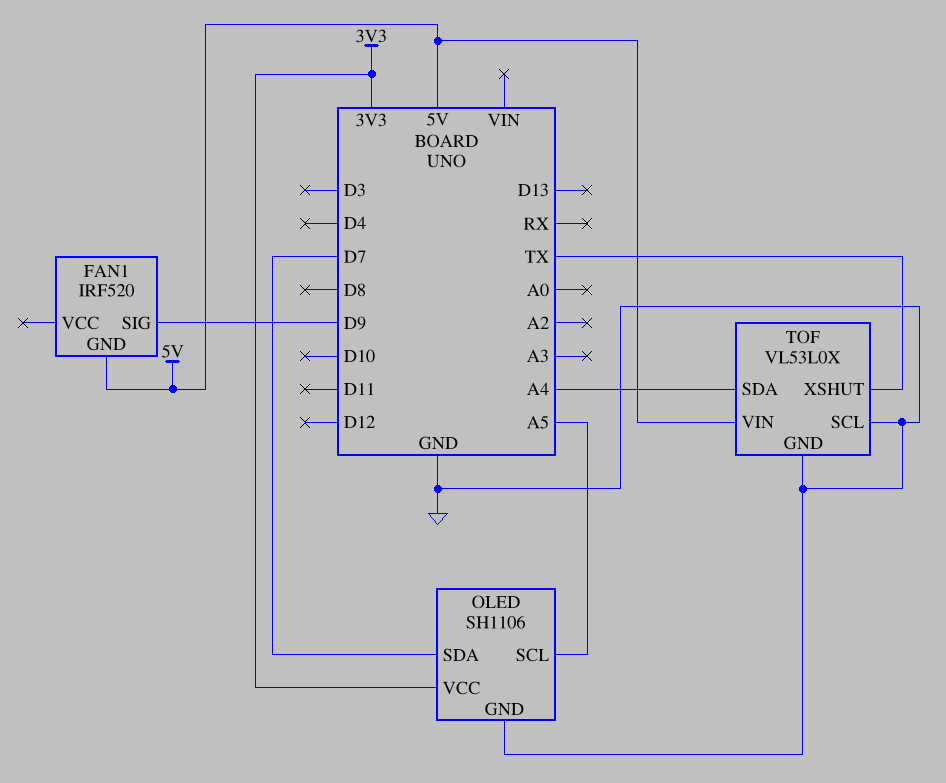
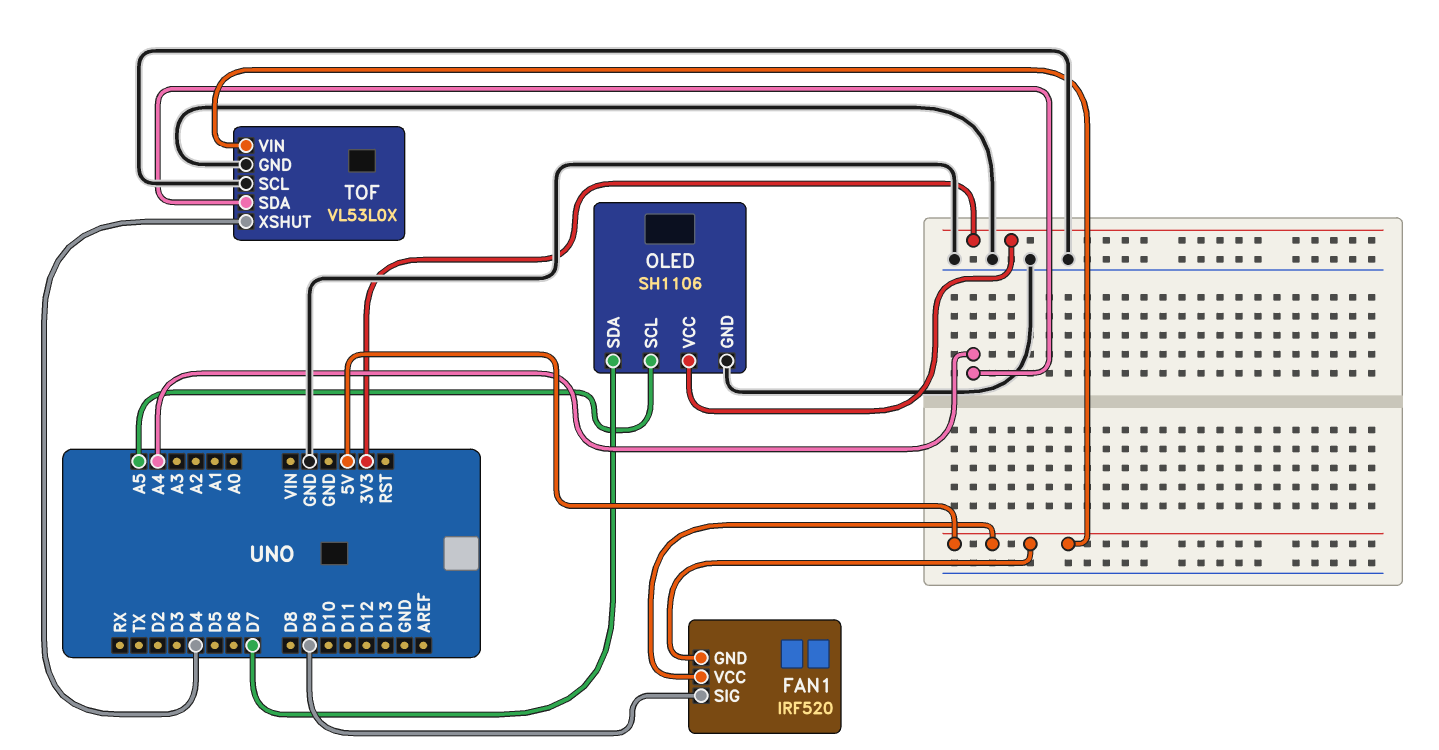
FAN1 pin VCC: none -> 5V
TOF pin XSHUT: TX -> D4

